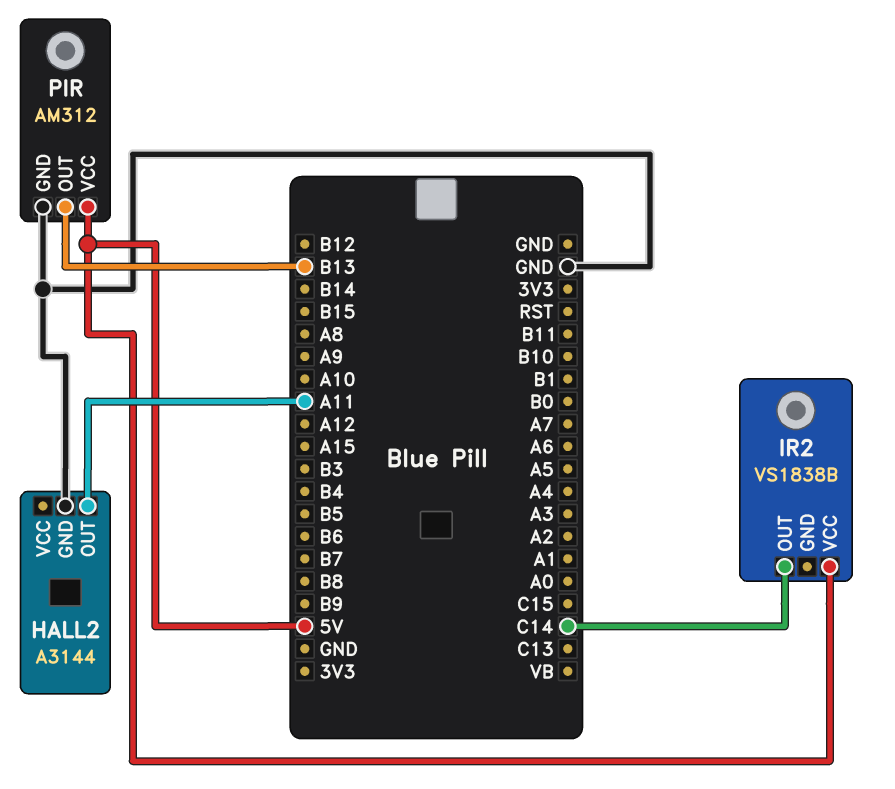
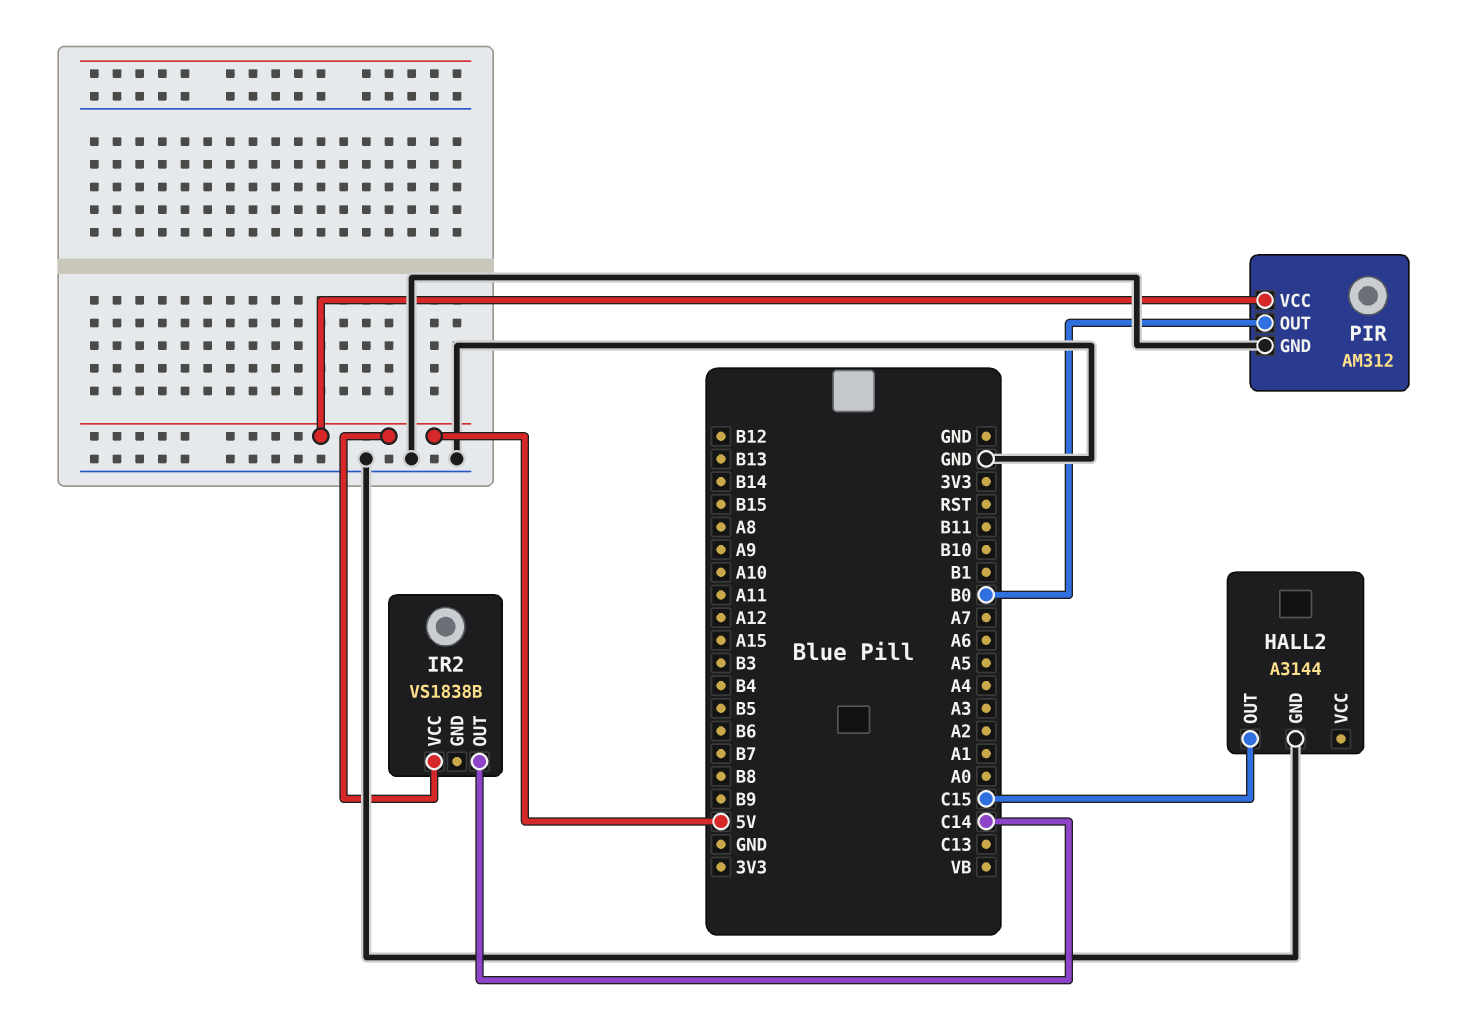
HALL2 pin OUT: A11 -> C15
PIR pin OUT: B13 -> B0

